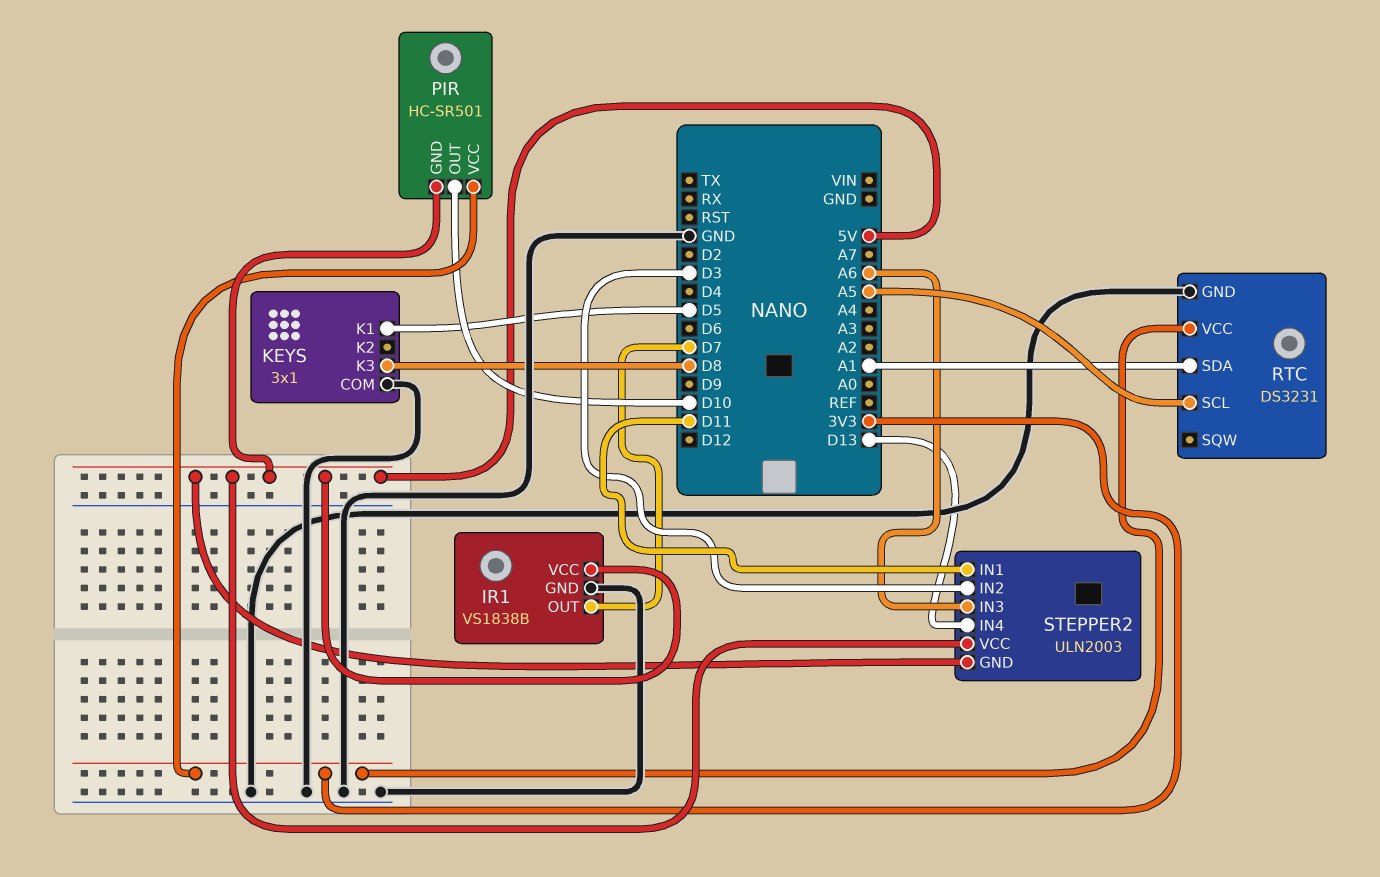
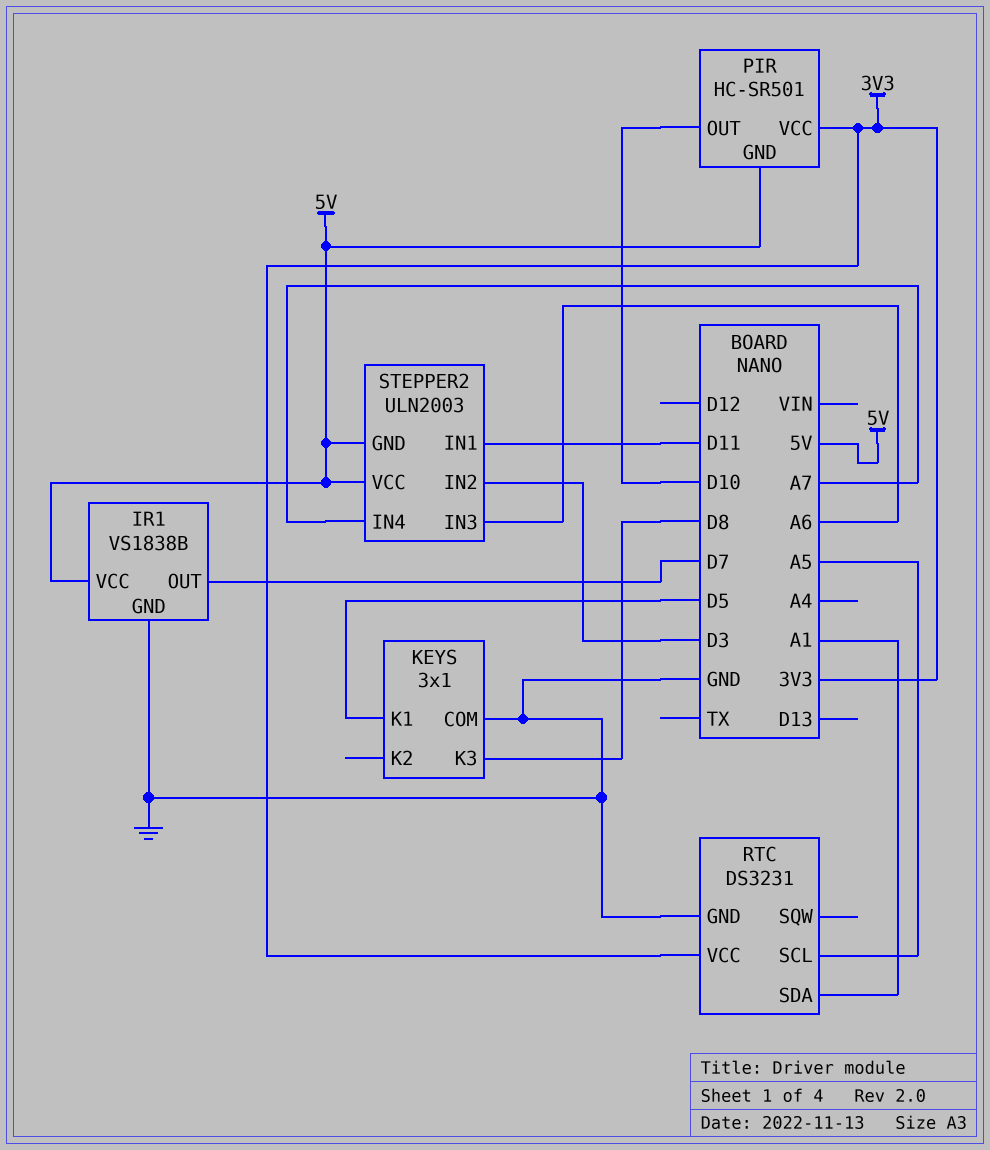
STEPPER2 pin IN4: D13 -> A7

